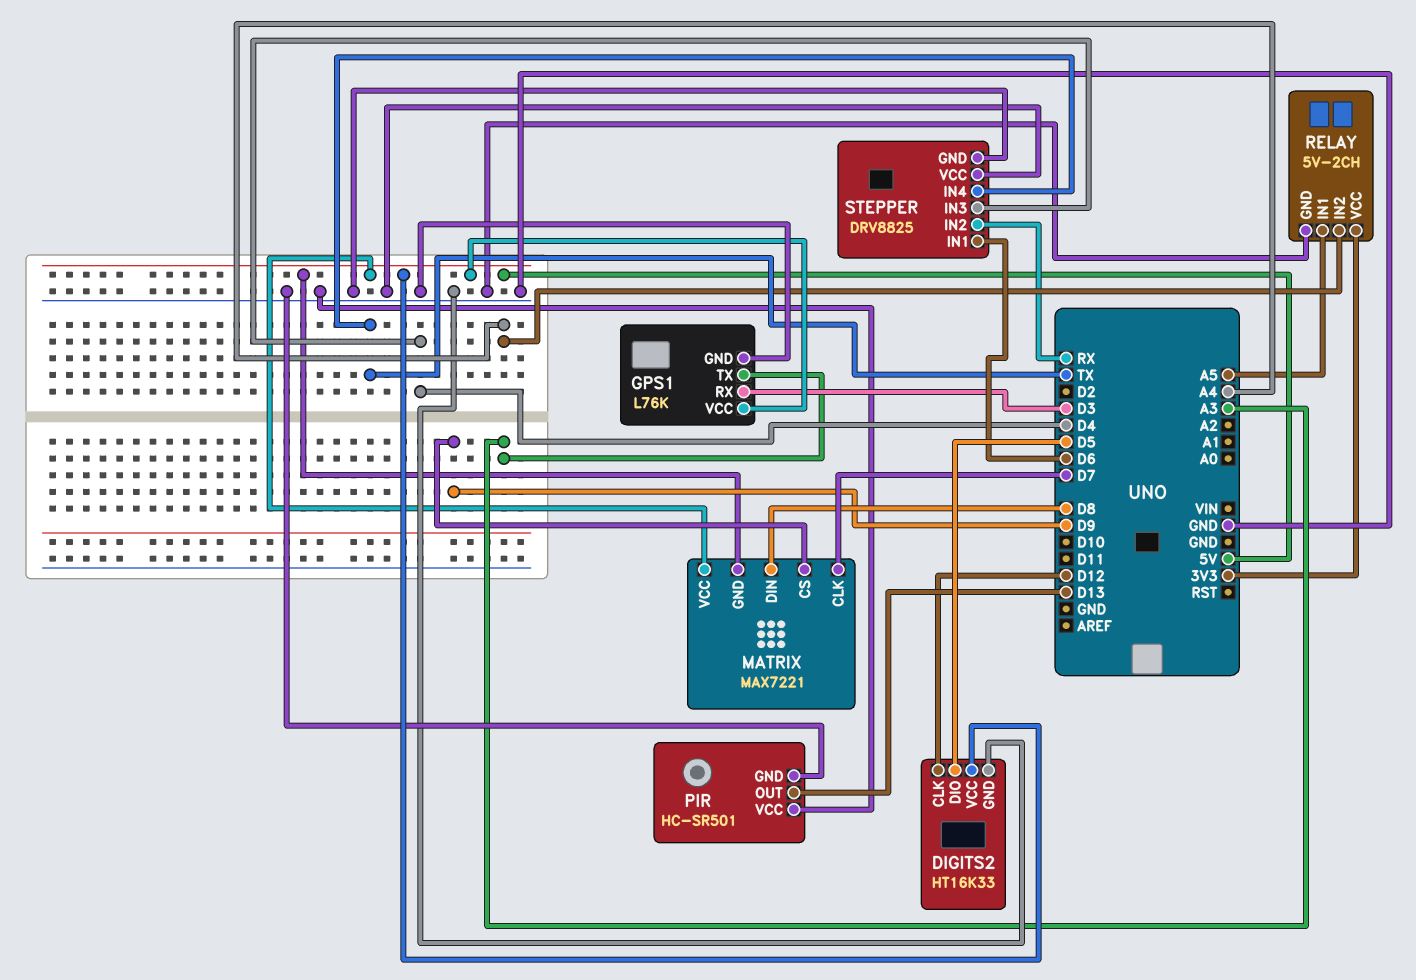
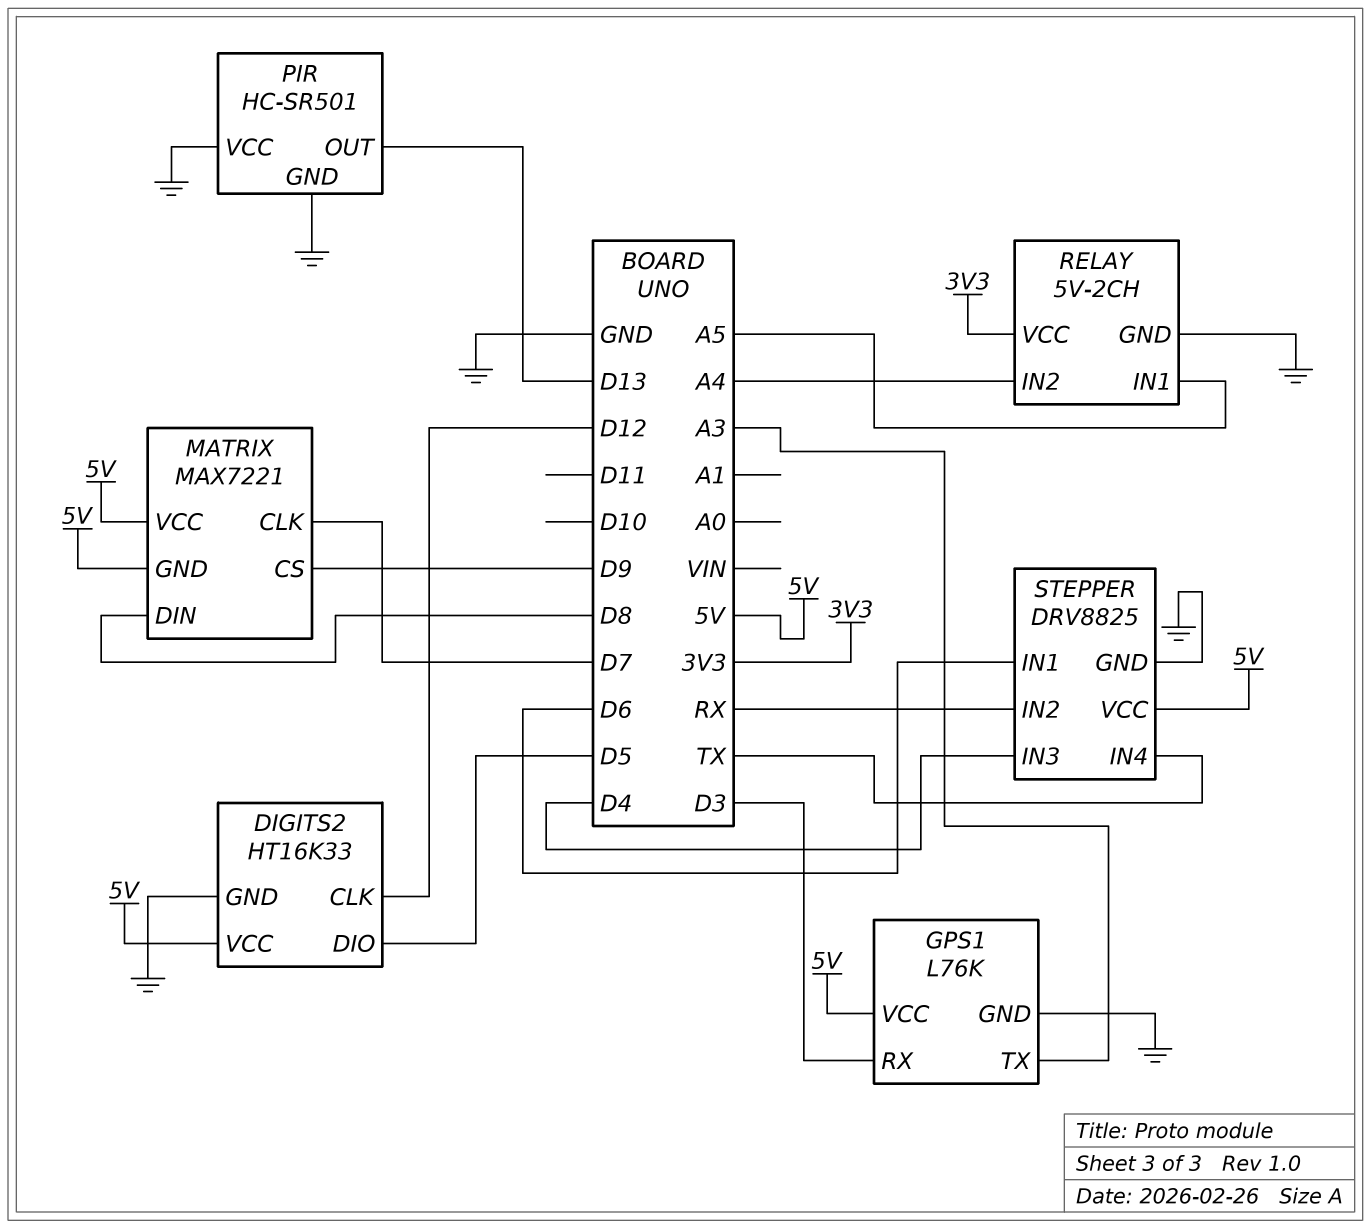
STEPPER pin VCC: GND -> 5V

